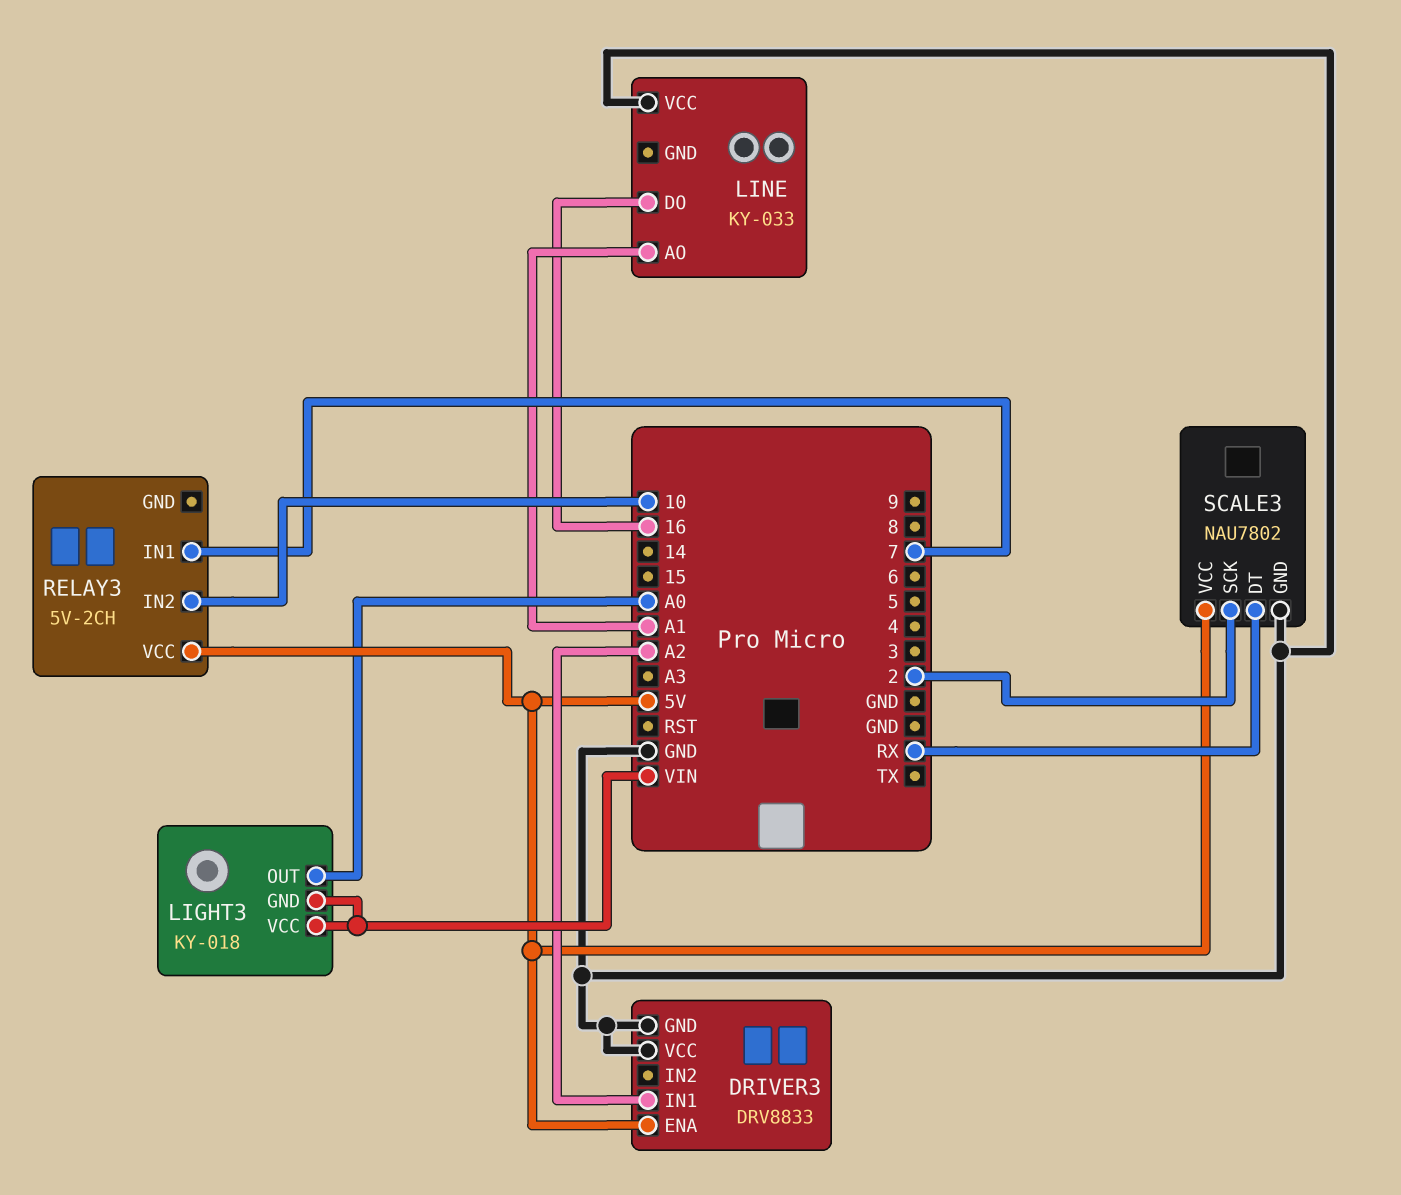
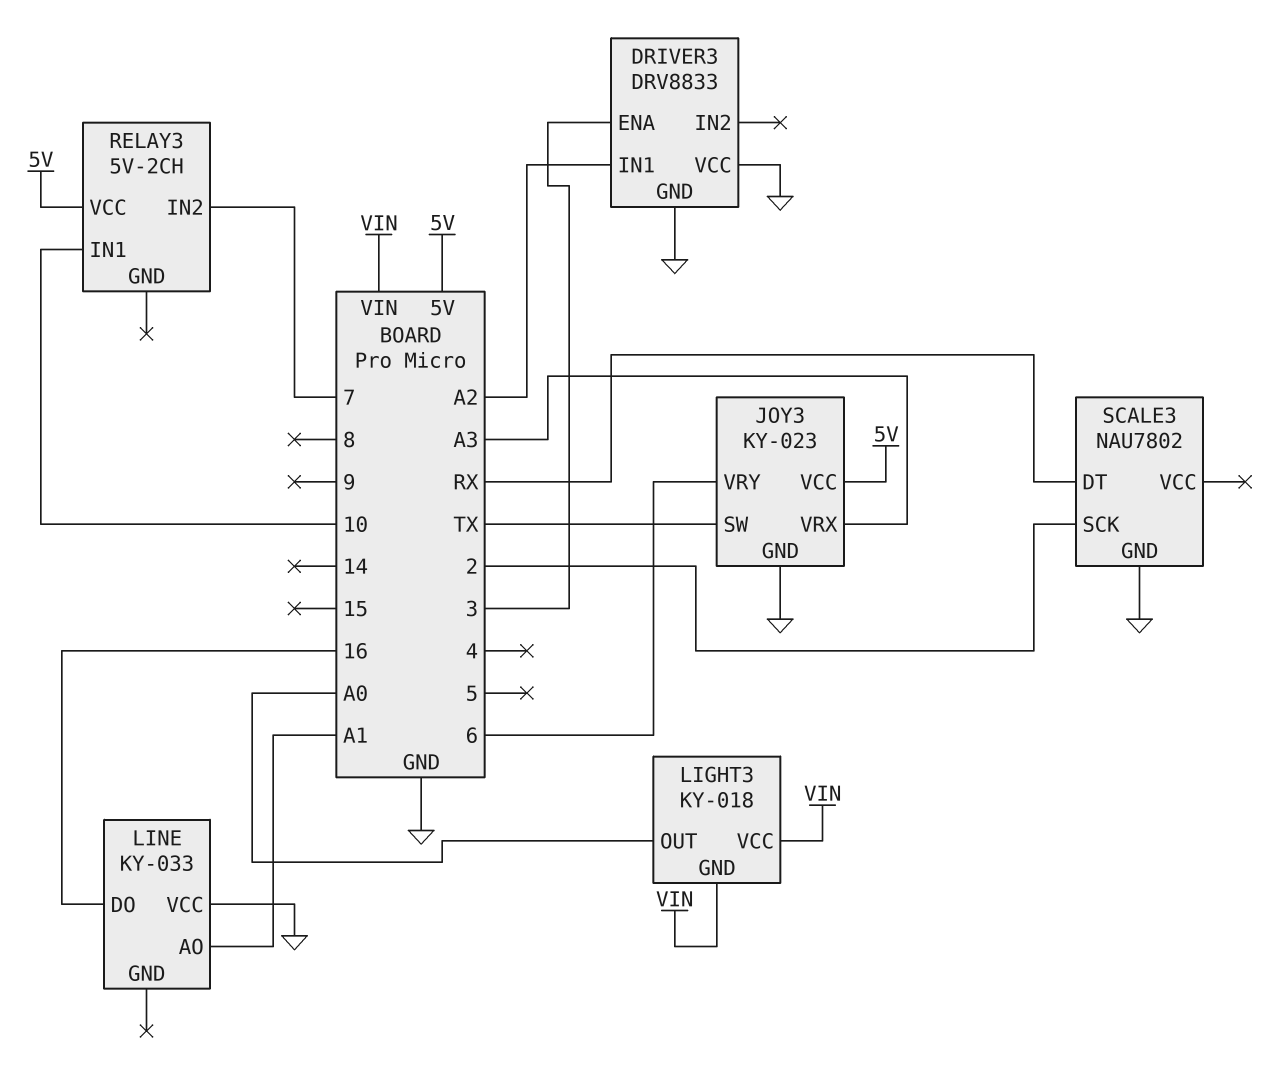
DRIVER3 pin ENA: 5V -> 3
JOY3: none -> KY-023
JOY3 pin GND: none -> GND
JOY3 pin SW: none -> TX
JOY3 pin VCC: none -> 5V
JOY3 pin VRX: none -> A3
JOY3 pin VRY: none -> 6
RELAY3 pin IN1: 7 -> 10
RELAY3 pin IN2: 10 -> 7
SCALE3 pin VCC: 5V -> none

